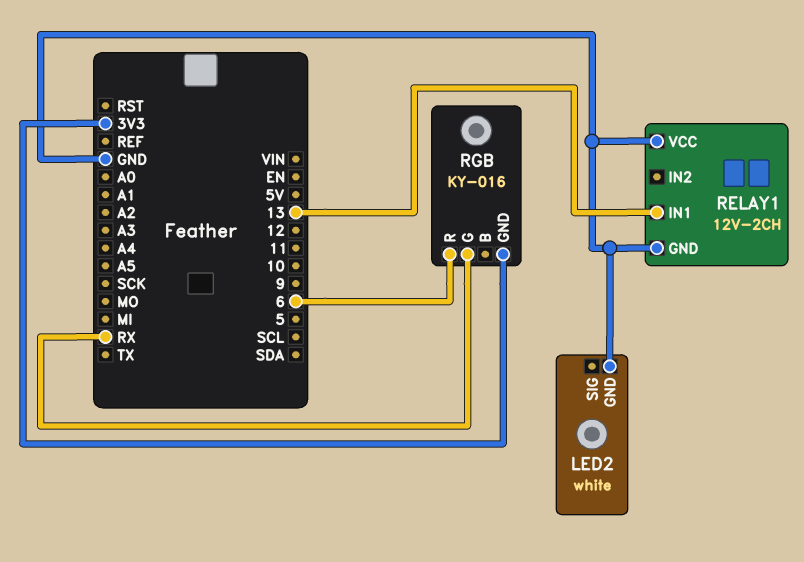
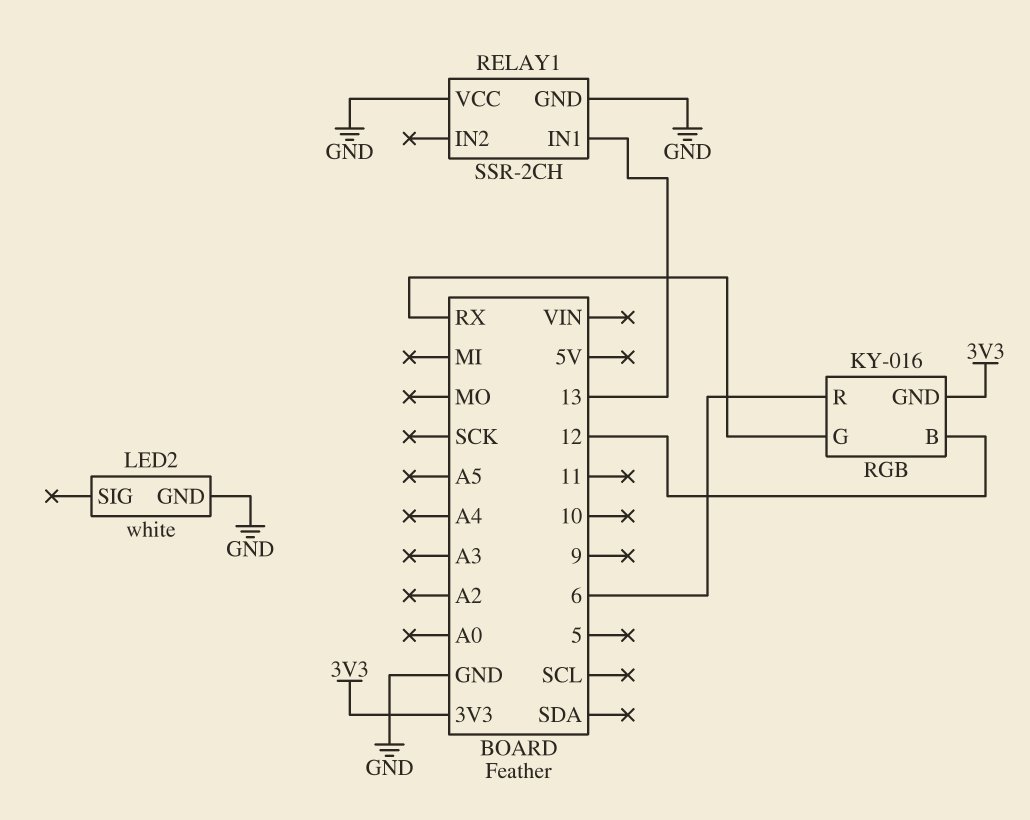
RELAY1: 12V-2CH -> SSR-2CH
RGB pin B: none -> 12

